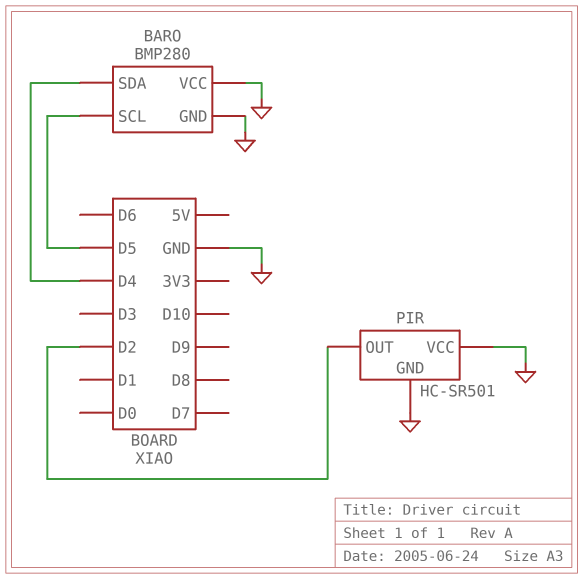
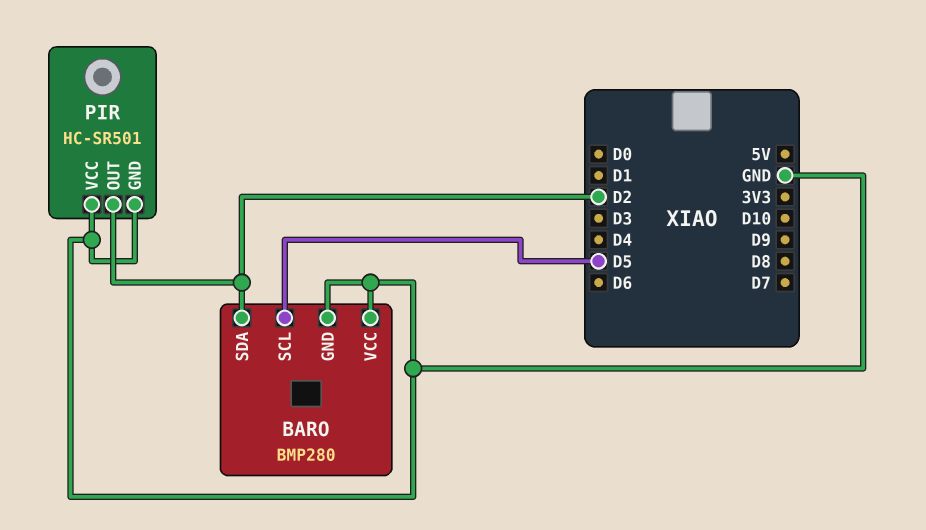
BARO pin SDA: D4 -> D2

